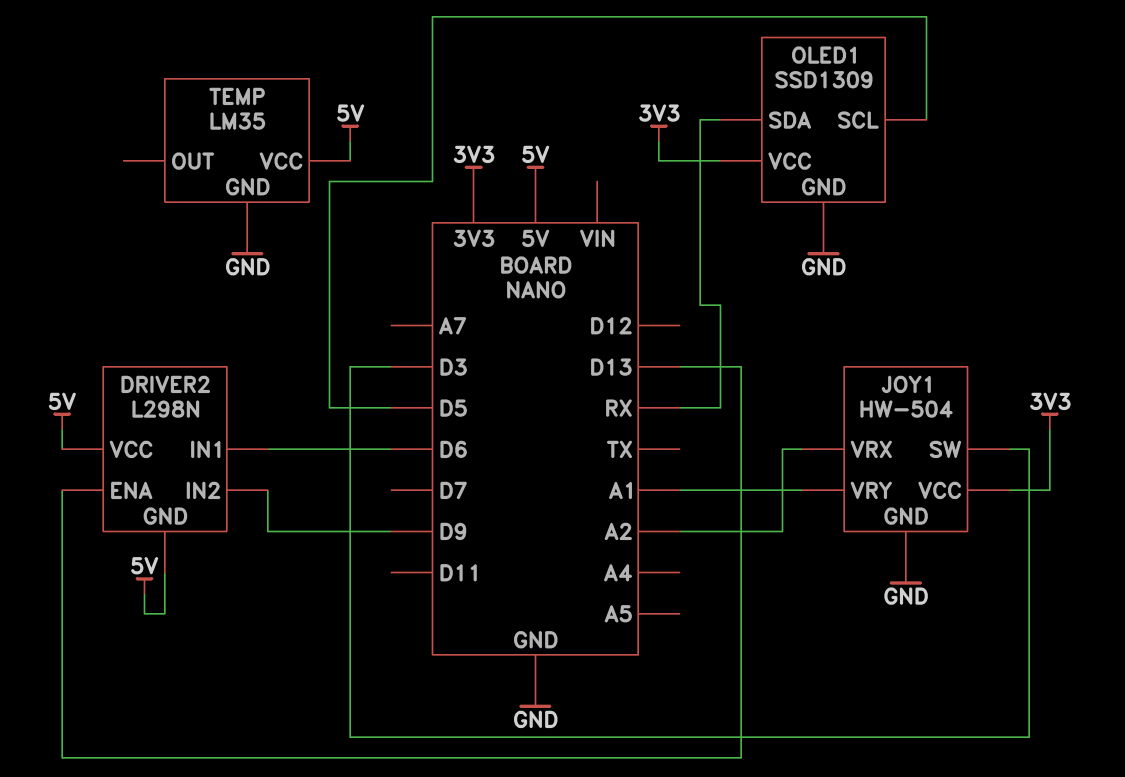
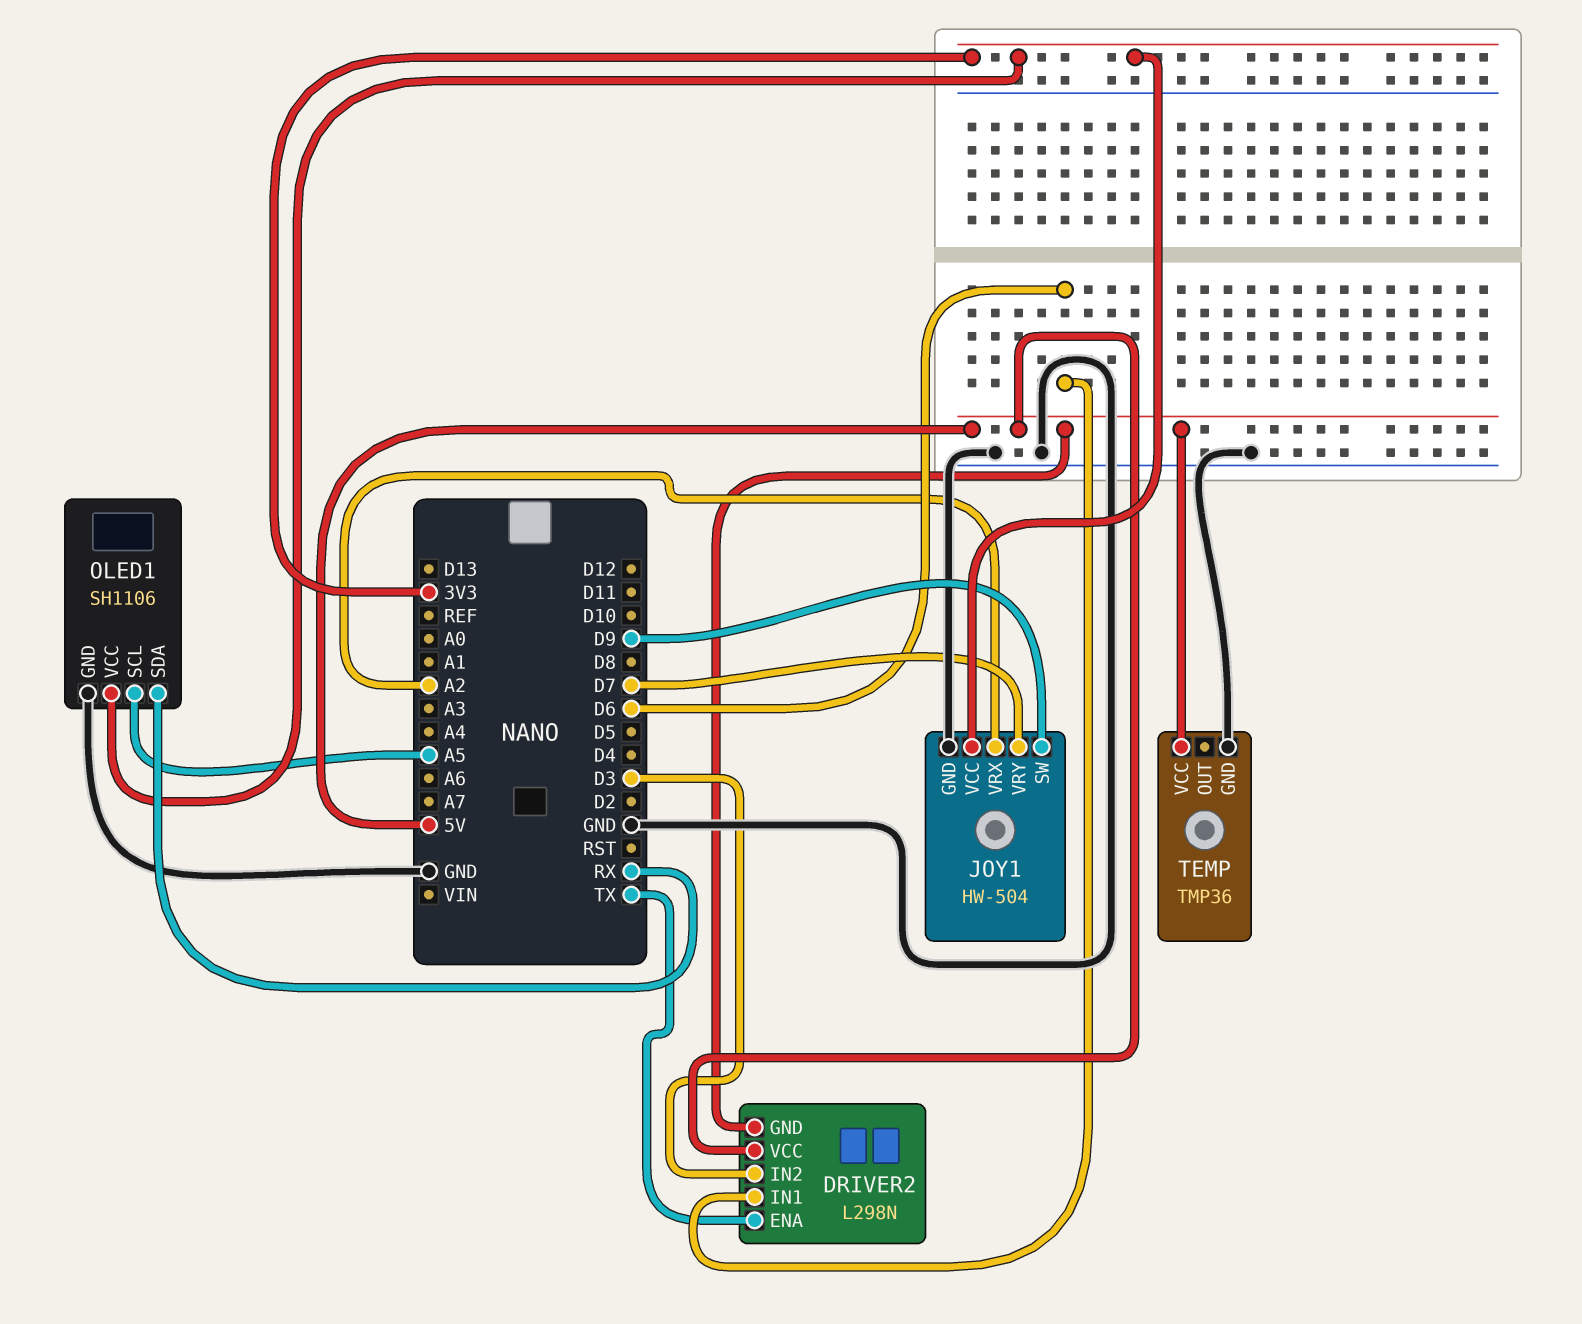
DRIVER2 pin ENA: D13 -> TX
DRIVER2 pin IN2: D9 -> D3
JOY1 pin SW: D3 -> D9
JOY1 pin VRY: A1 -> D7
OLED1: SSD1309 -> SH1106
OLED1 pin SCL: D5 -> A5
TEMP: LM35 -> TMP36

